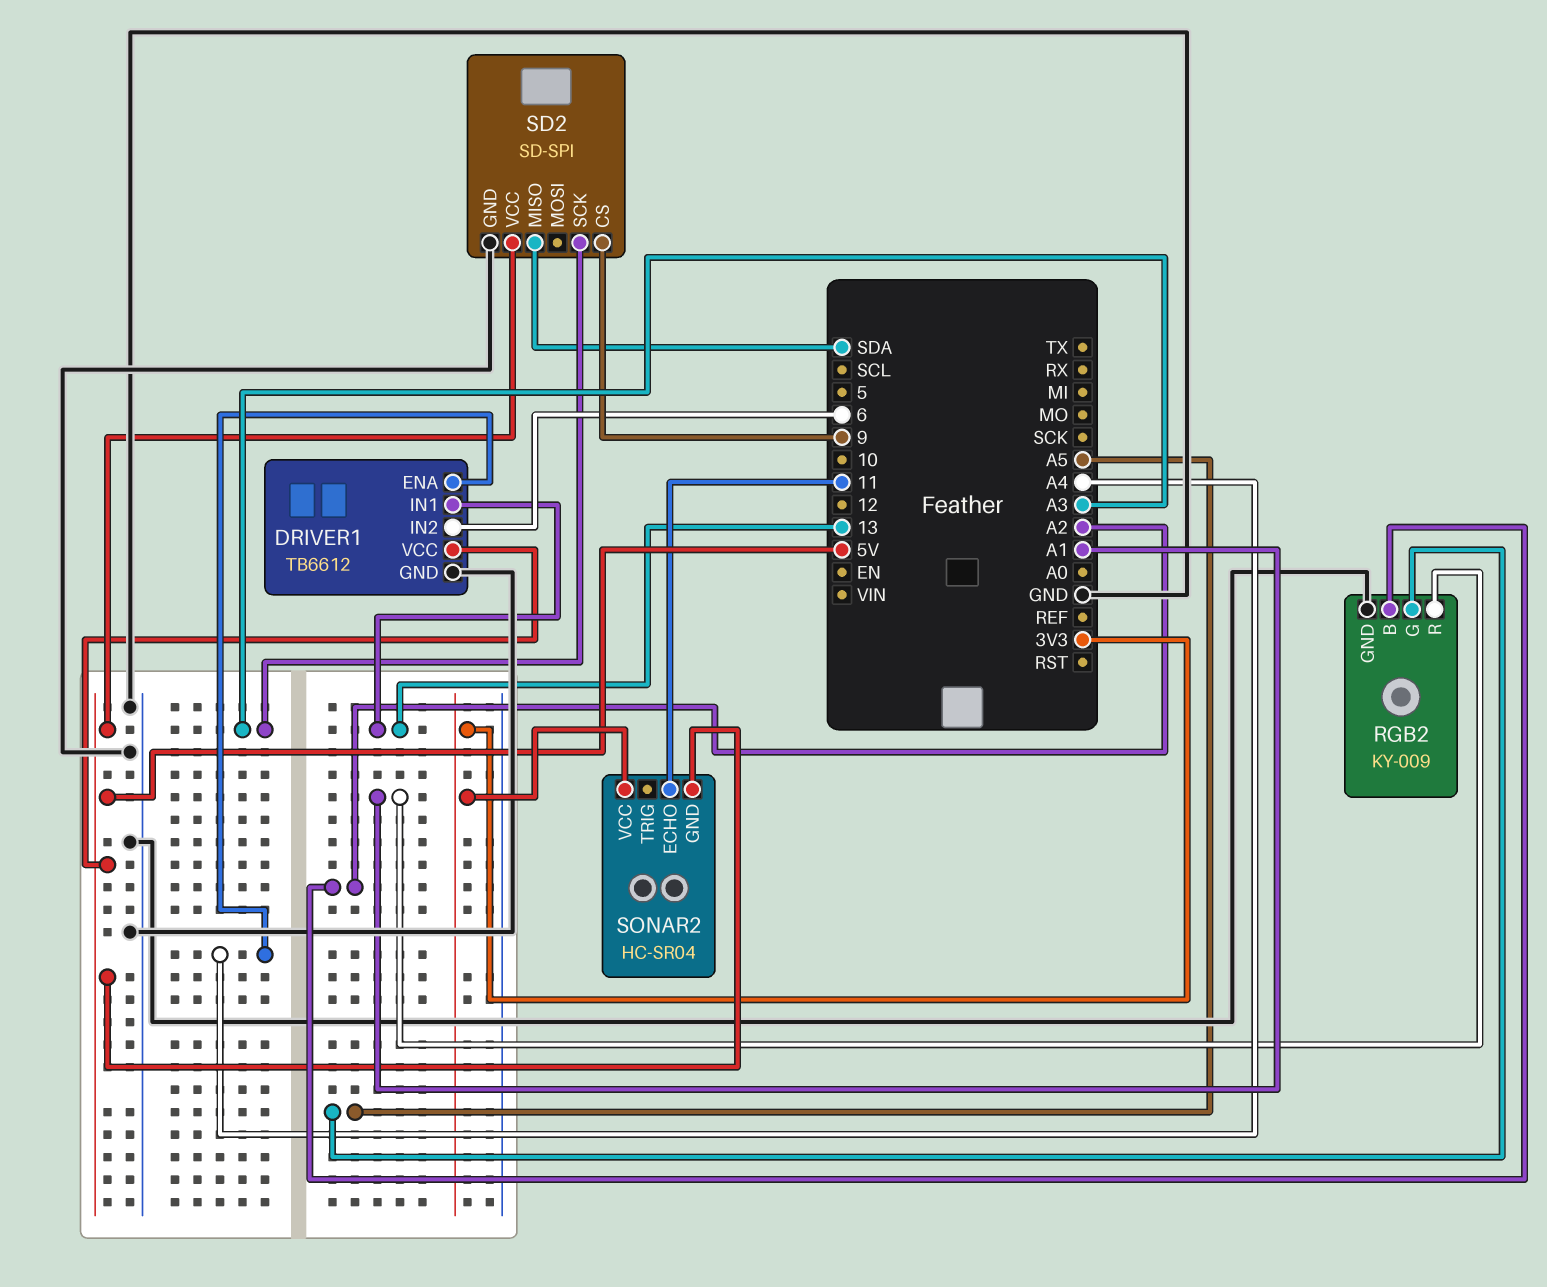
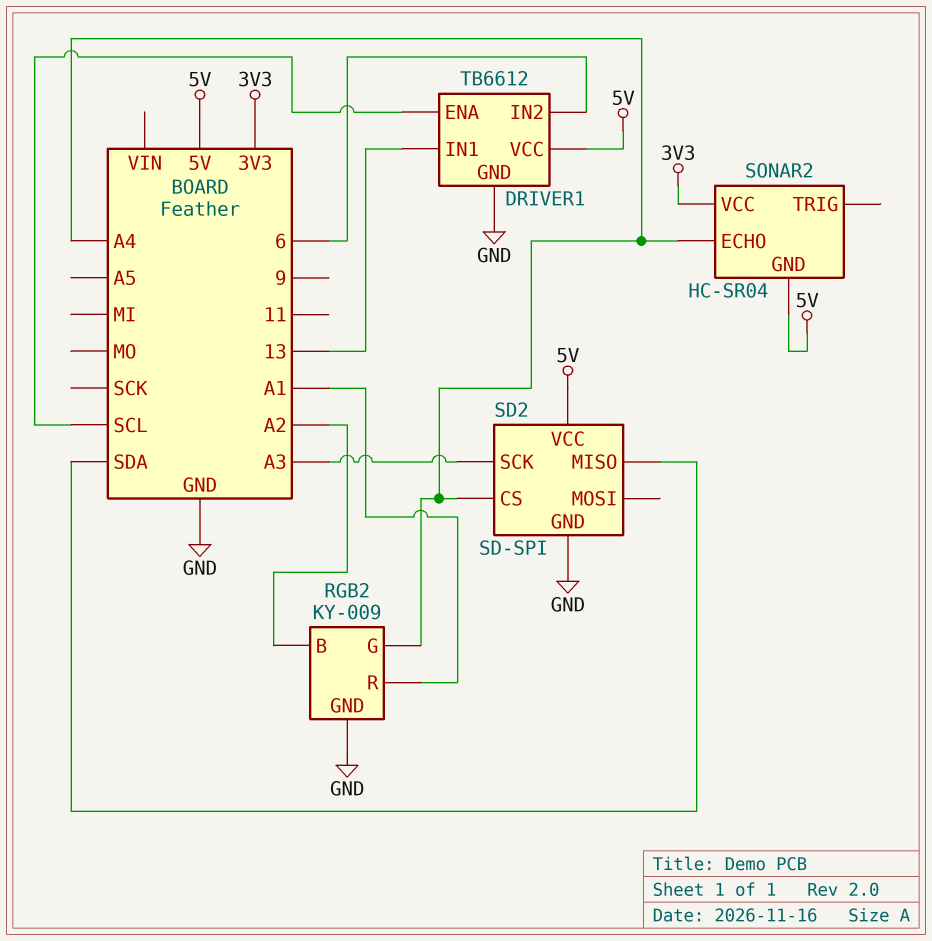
DRIVER1 pin ENA: A4 -> SCL
RGB2 pin G: A5 -> A4
SD2 pin CS: 9 -> A4
SONAR2 pin ECHO: 11 -> A4

